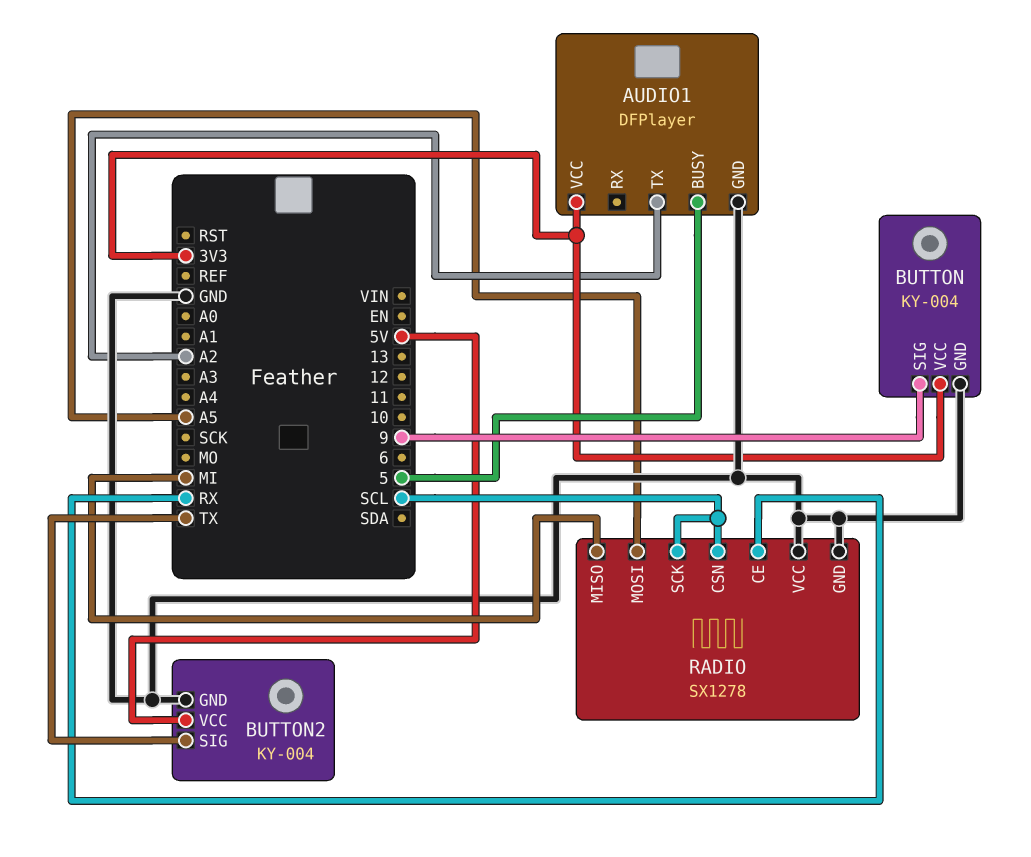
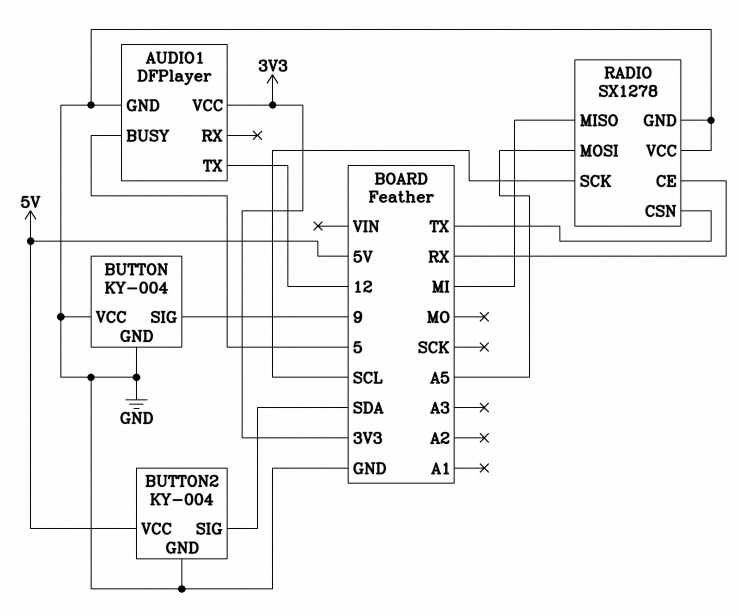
AUDIO1 pin TX: A2 -> 12
BUTTON pin VCC: 3V3 -> GND
BUTTON2 pin SIG: TX -> SDA
RADIO pin CSN: SCL -> TX

